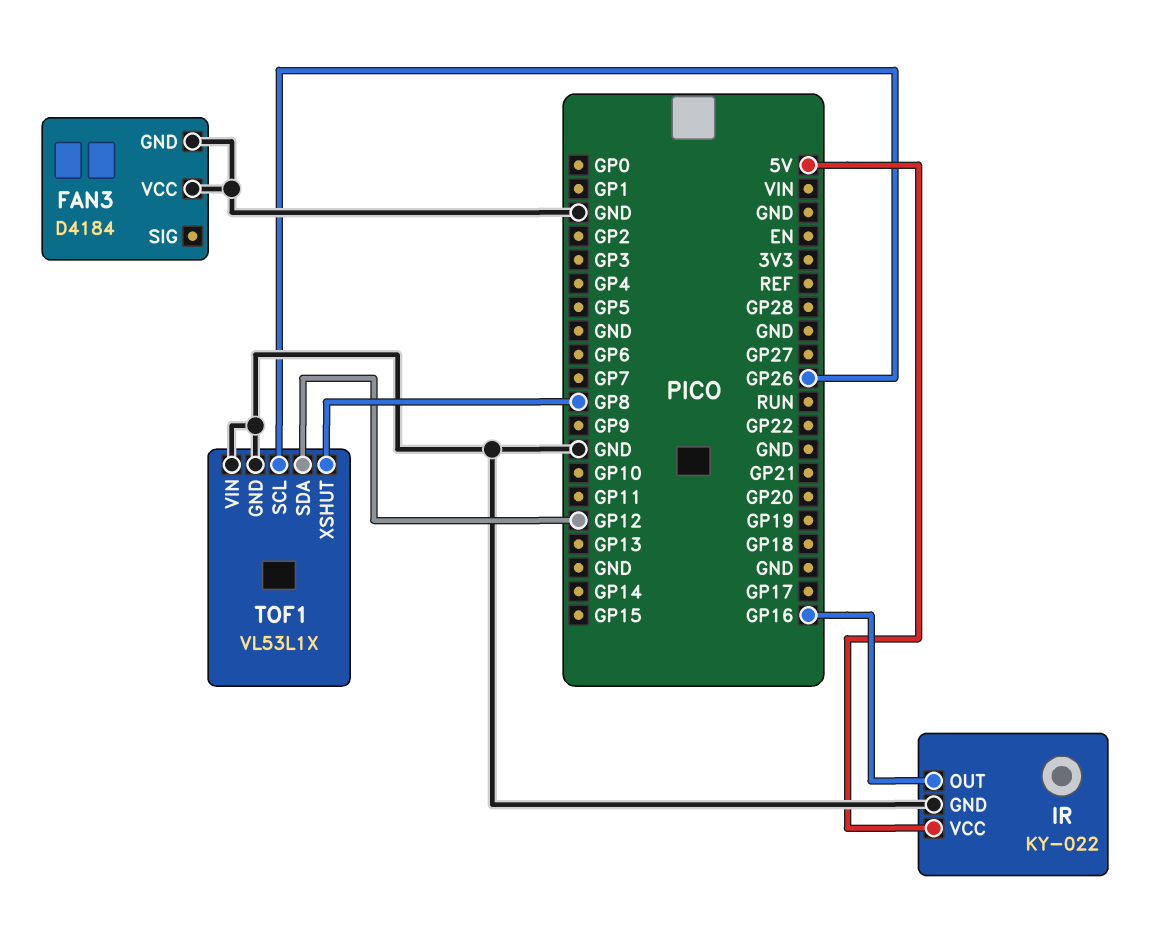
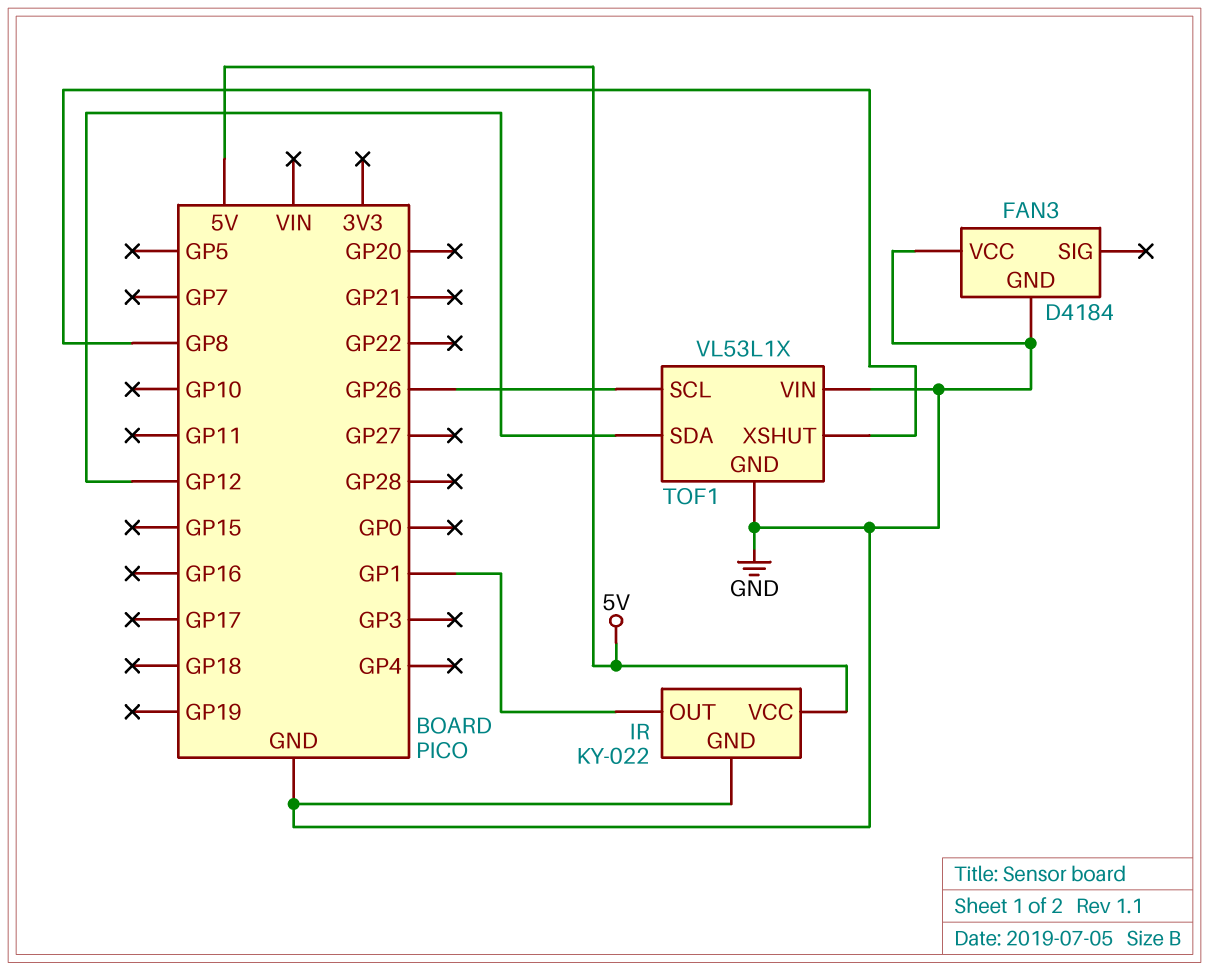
IR pin OUT: GP16 -> GP1

